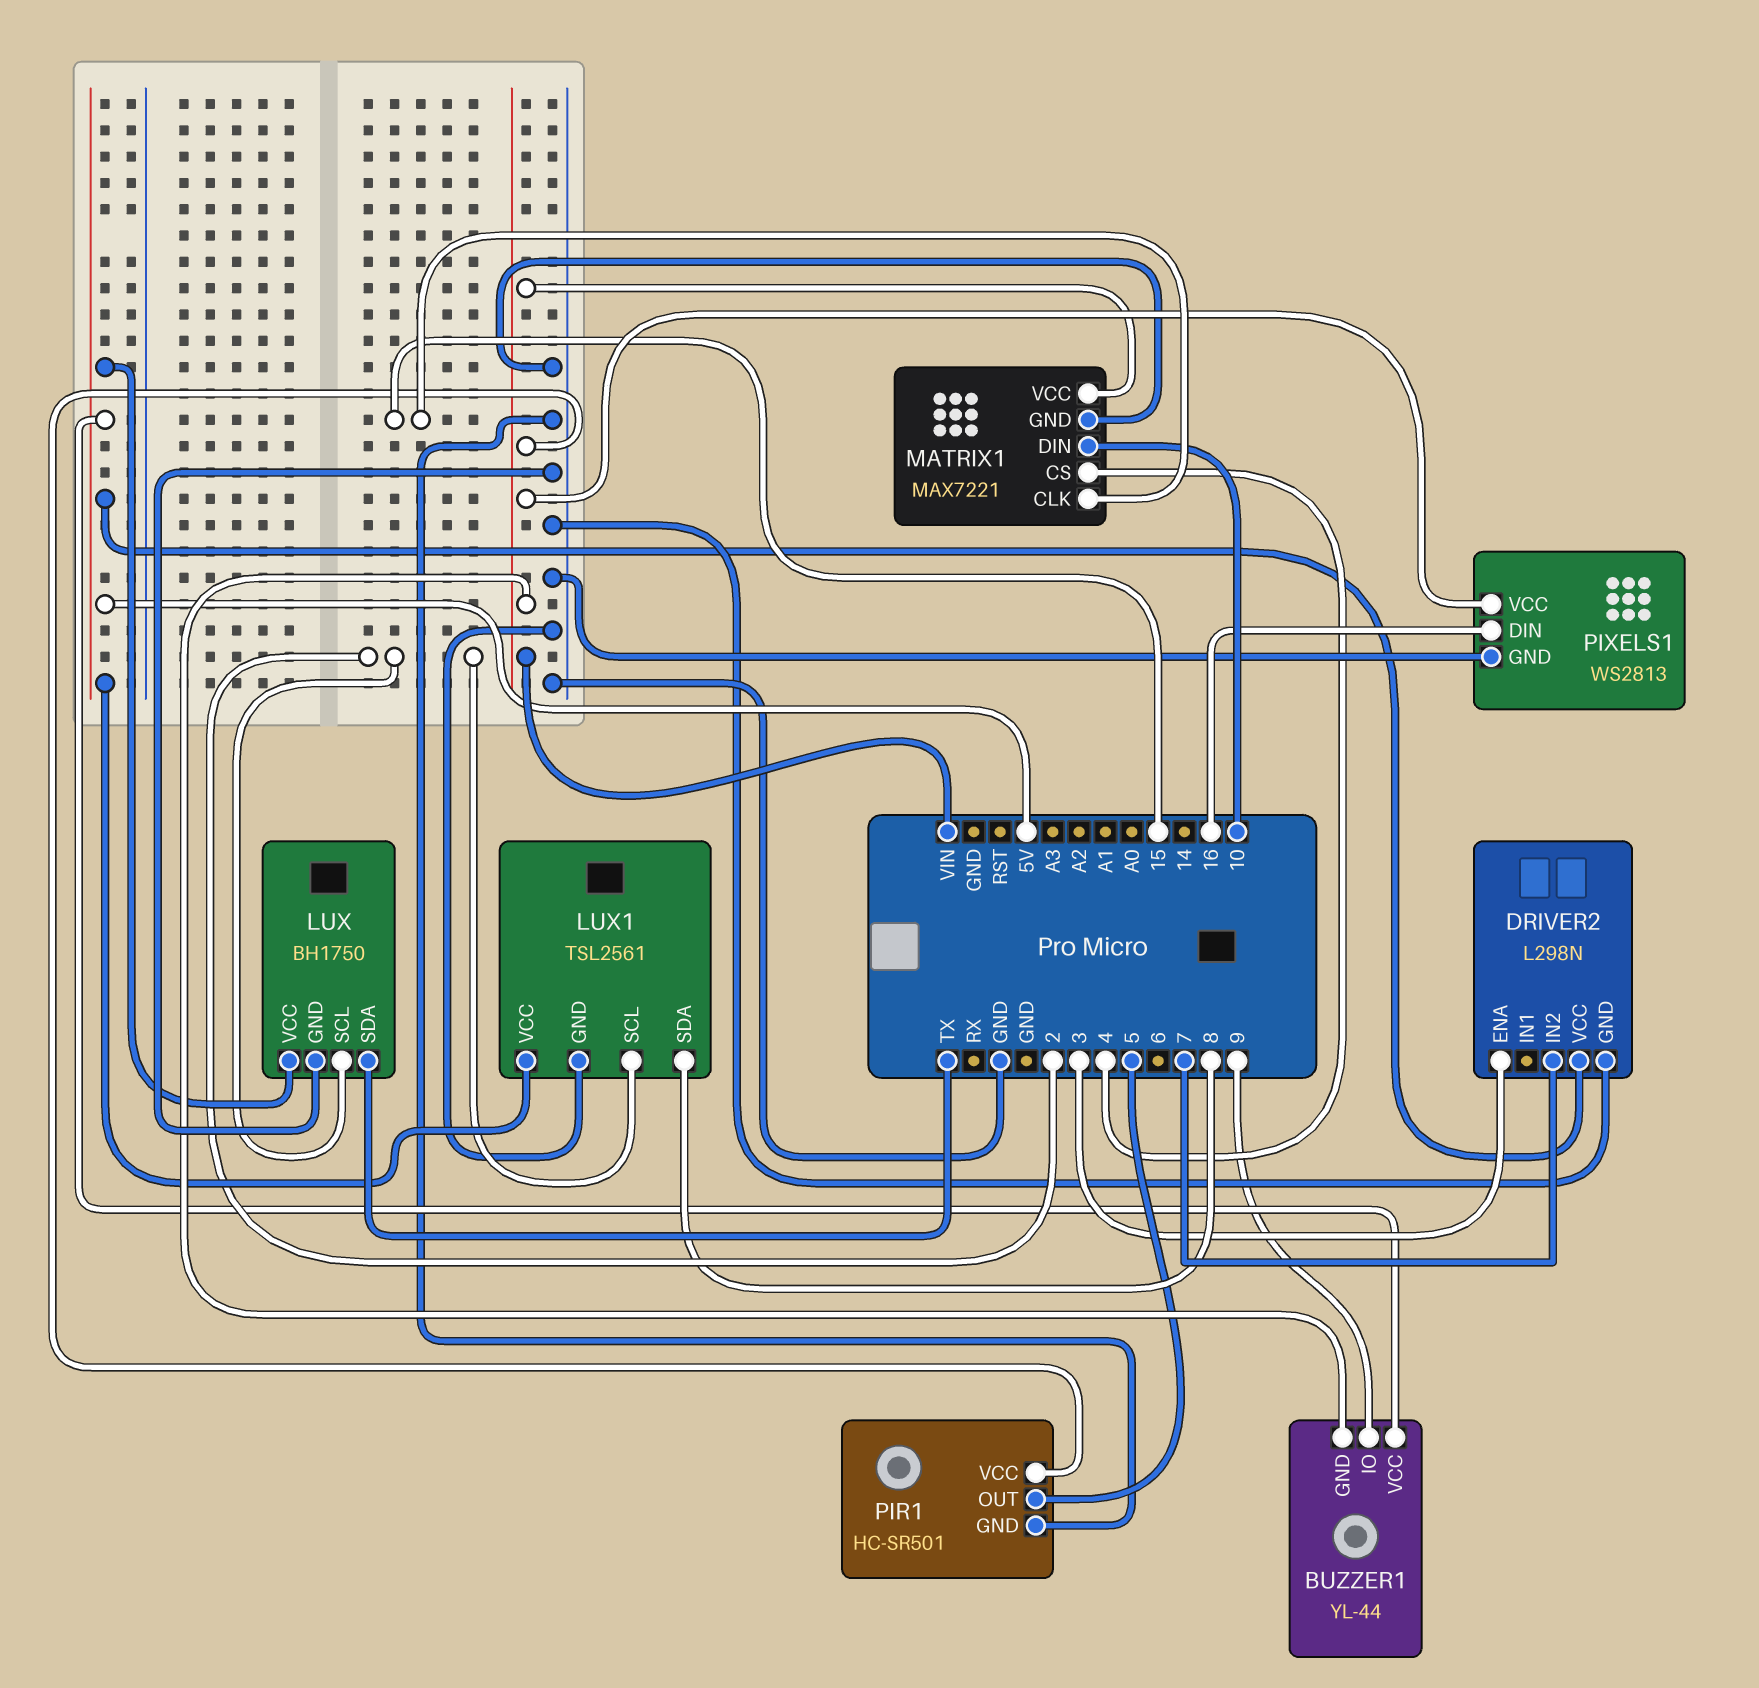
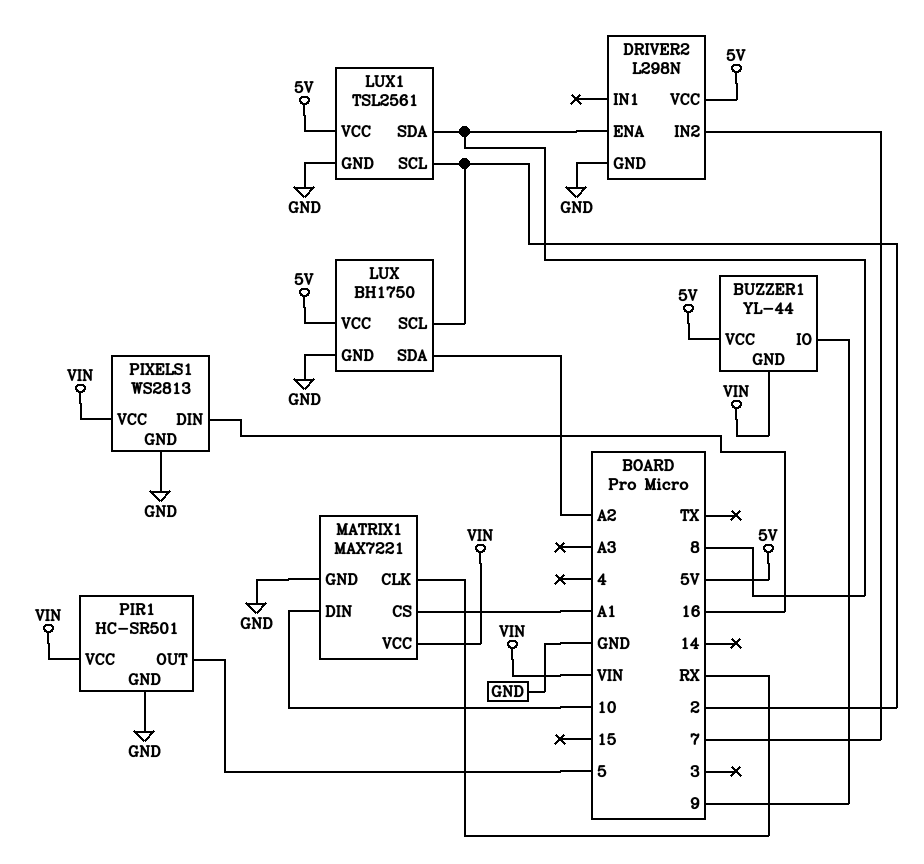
DRIVER2 pin ENA: 3 -> 8
LUX pin SDA: TX -> A2
MATRIX1 pin CLK: 15 -> RX
MATRIX1 pin CS: 4 -> A1

